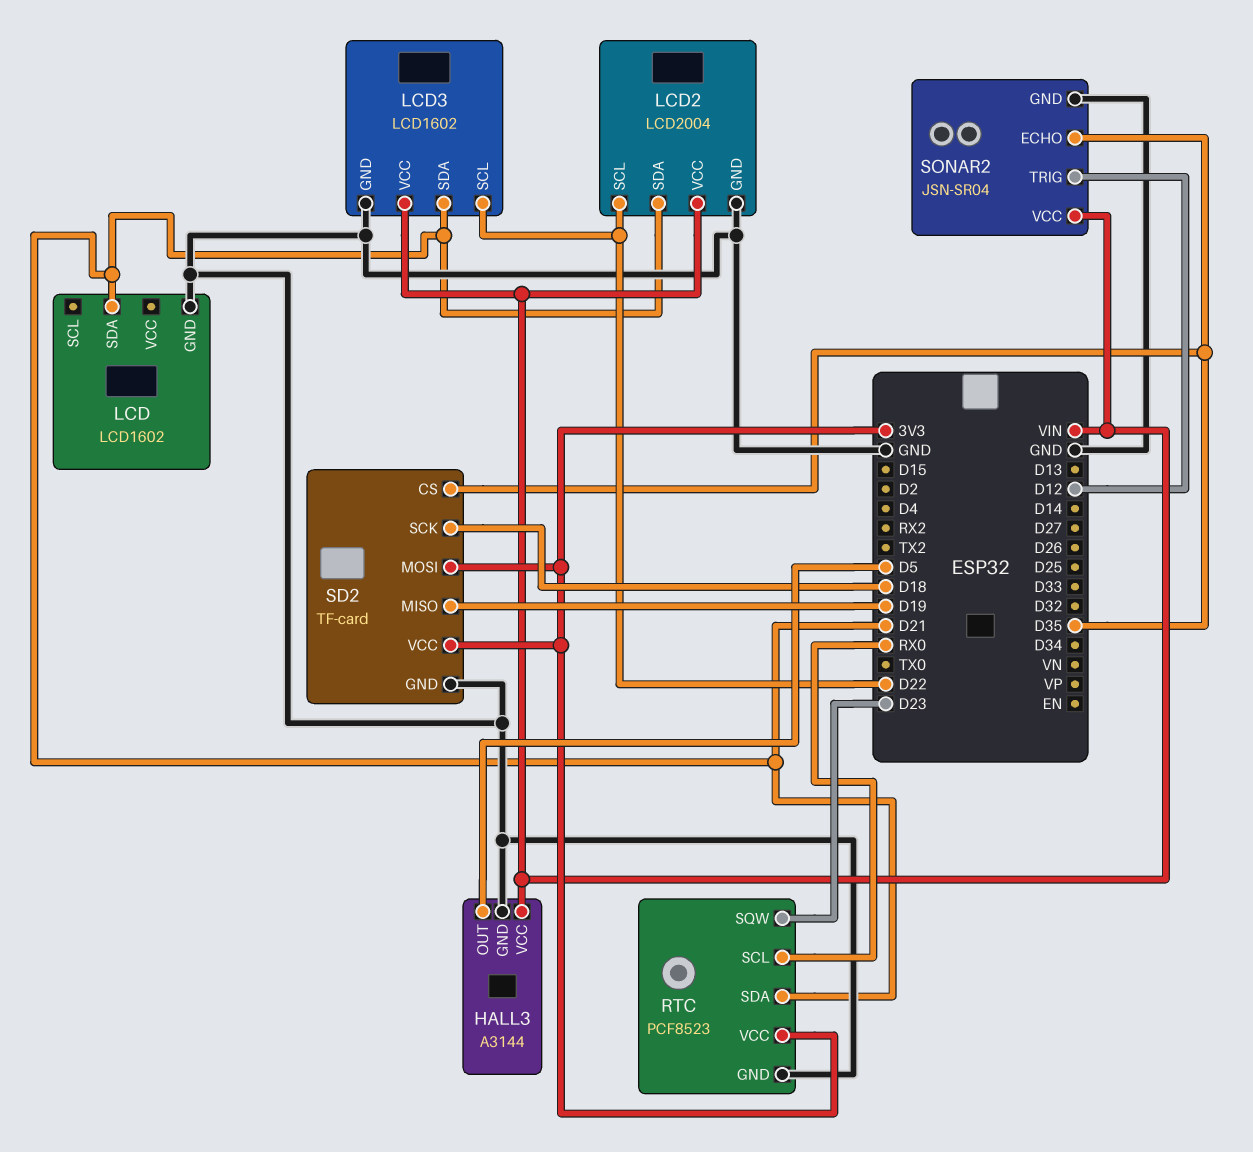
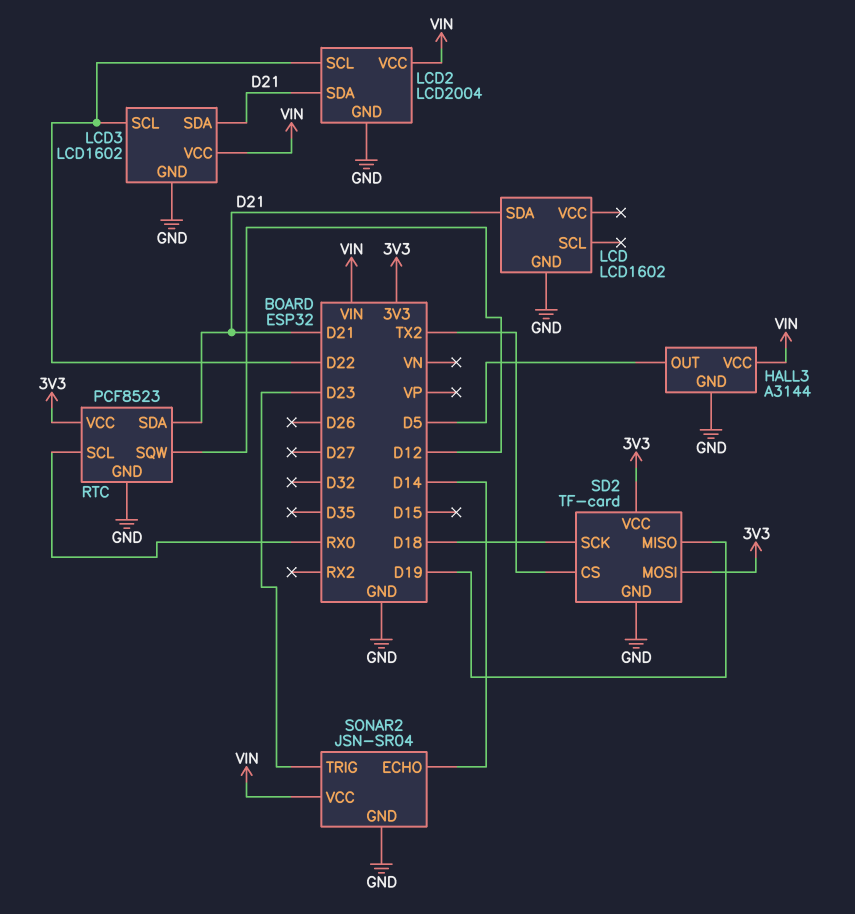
RTC pin SQW: D23 -> D12
SD2 pin CS: D35 -> TX2
SONAR2 pin ECHO: D35 -> D14
SONAR2 pin TRIG: D12 -> D23

